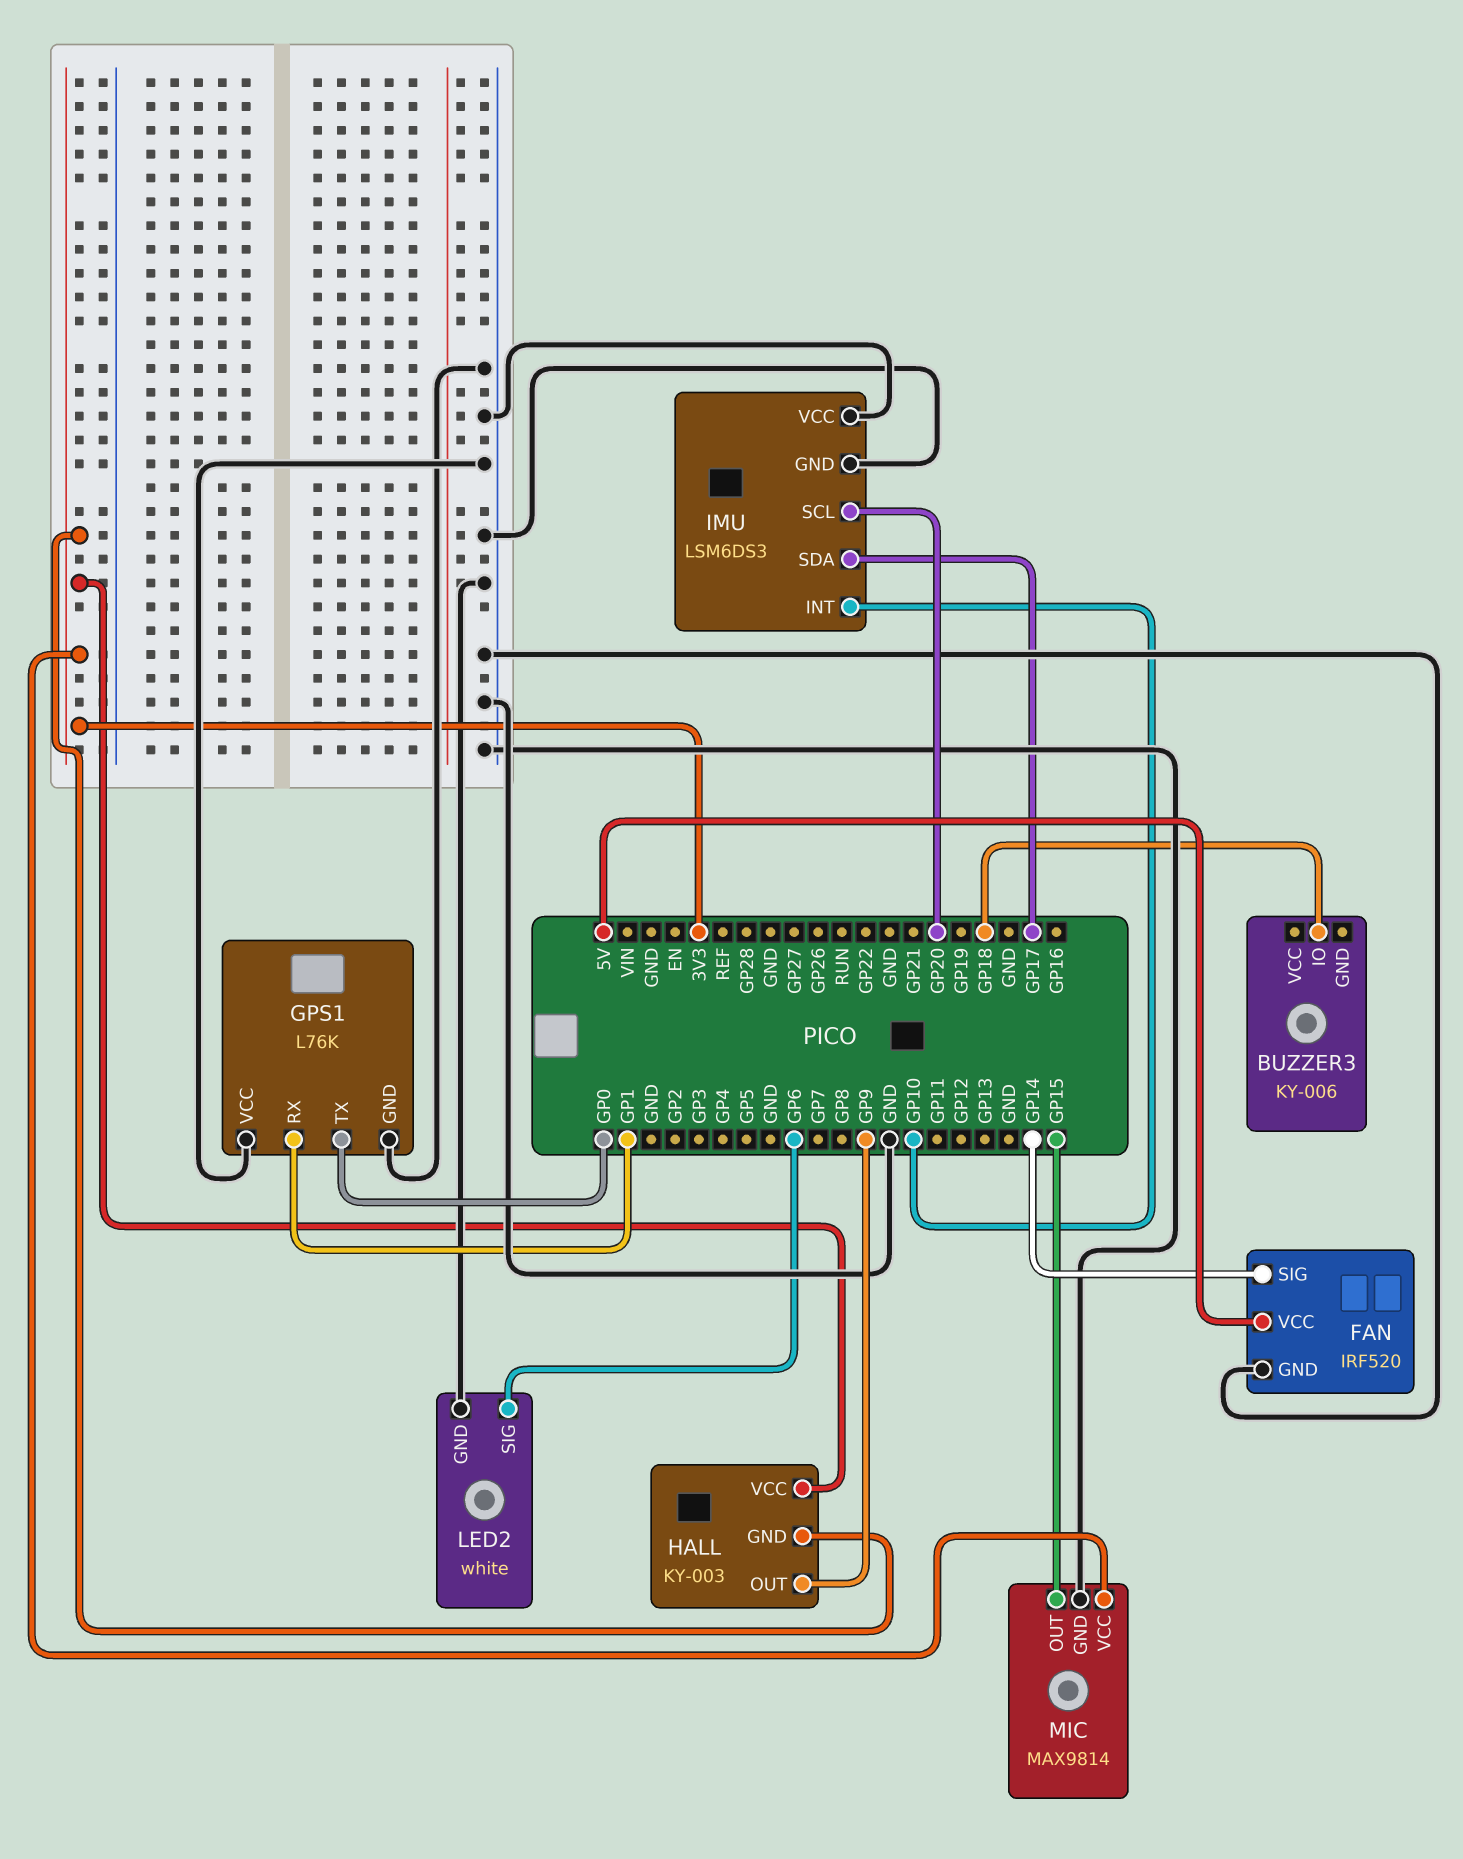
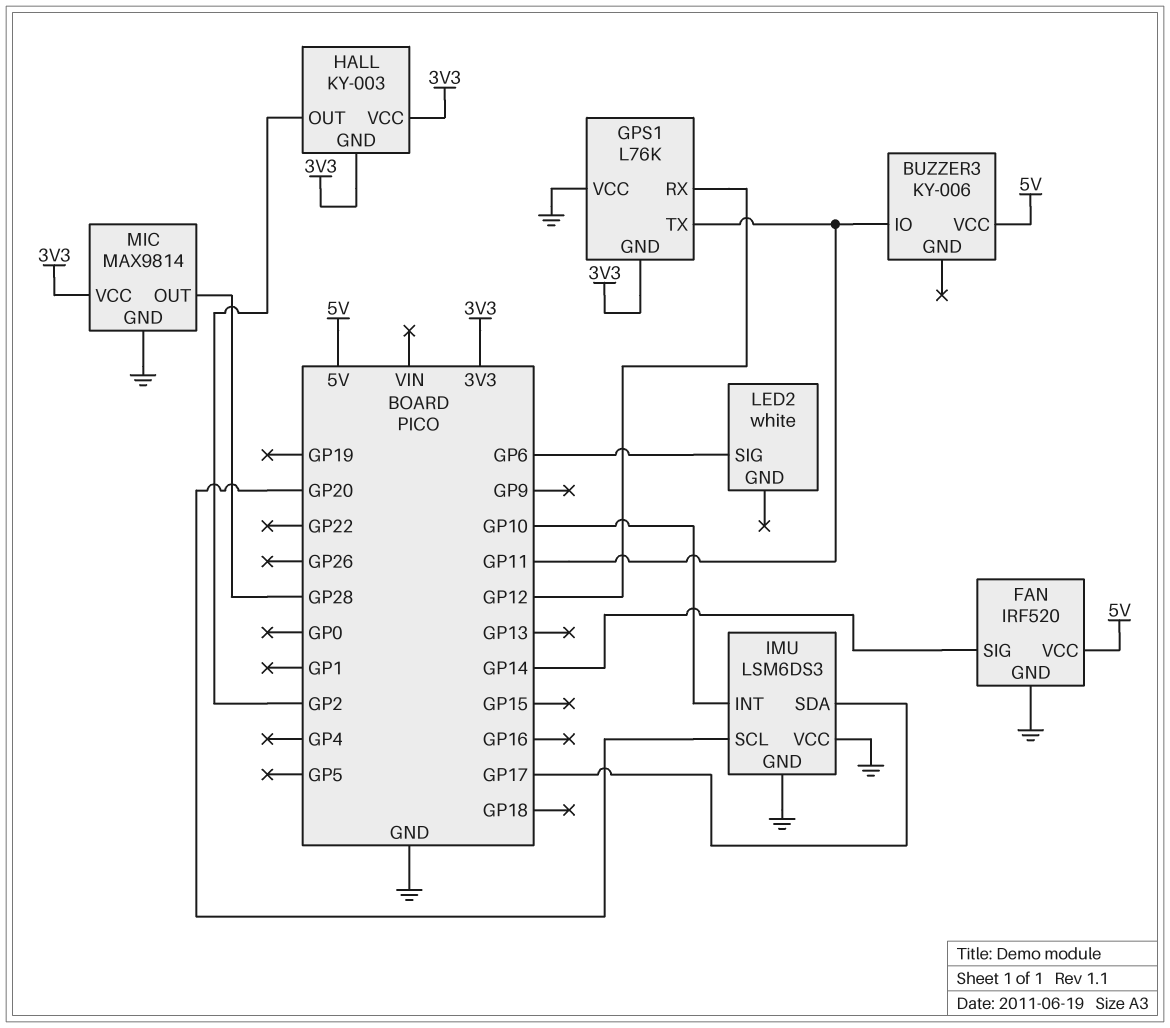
BUZZER3 pin IO: GP18 -> GP11
BUZZER3 pin VCC: none -> 5V
GPS1 pin GND: GND -> 3V3
GPS1 pin RX: GP1 -> GP12
GPS1 pin TX: GP0 -> GP11
HALL pin OUT: GP9 -> GP2
LED2 pin GND: GND -> none
MIC pin OUT: GP15 -> GP28

